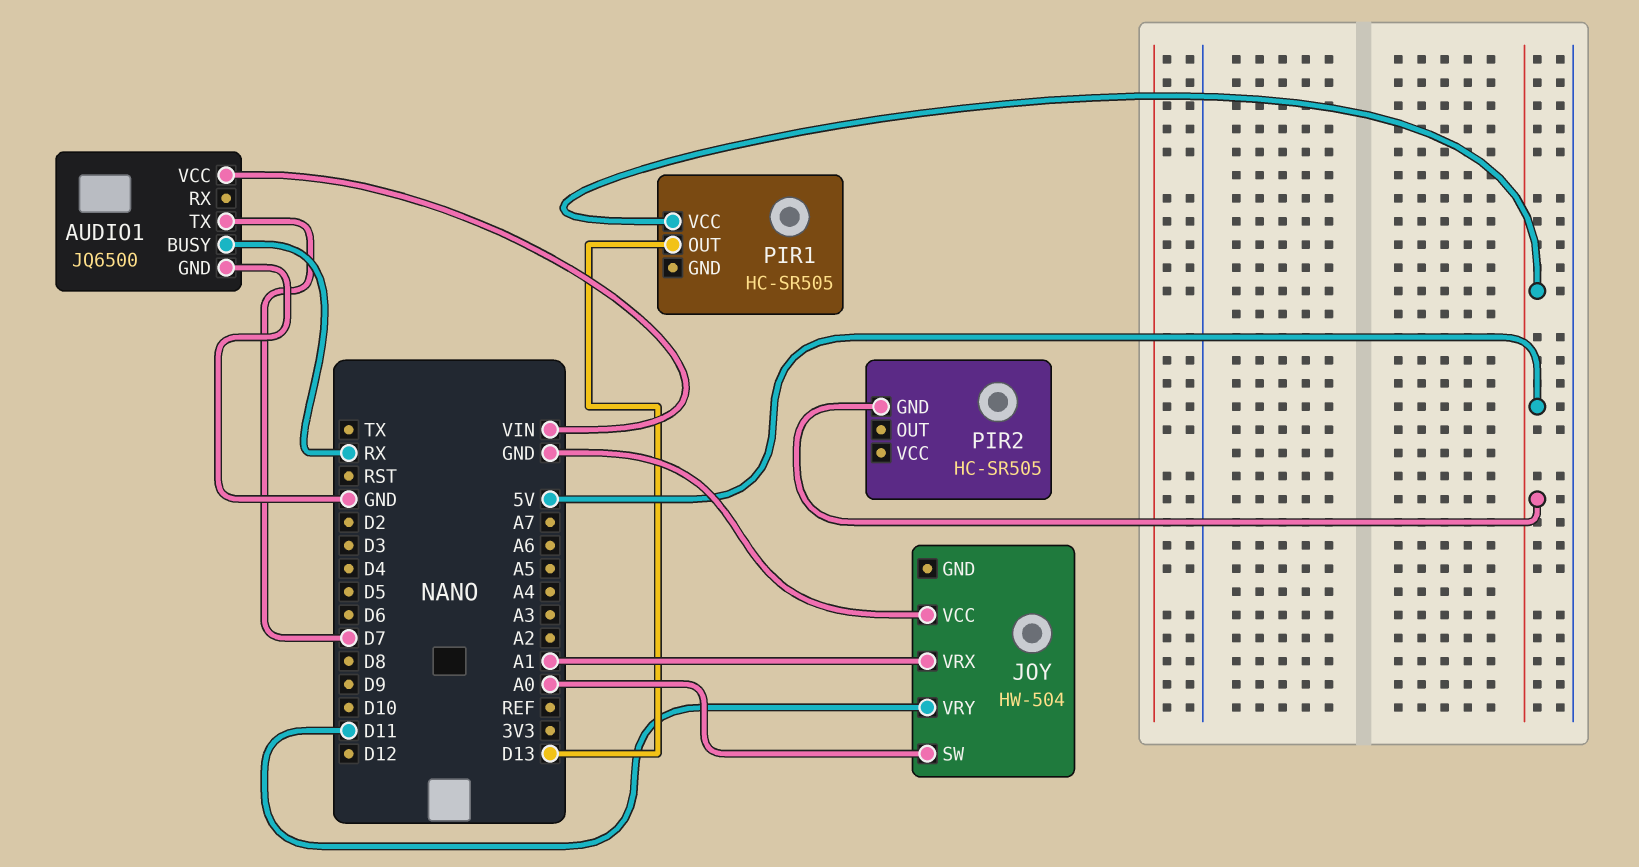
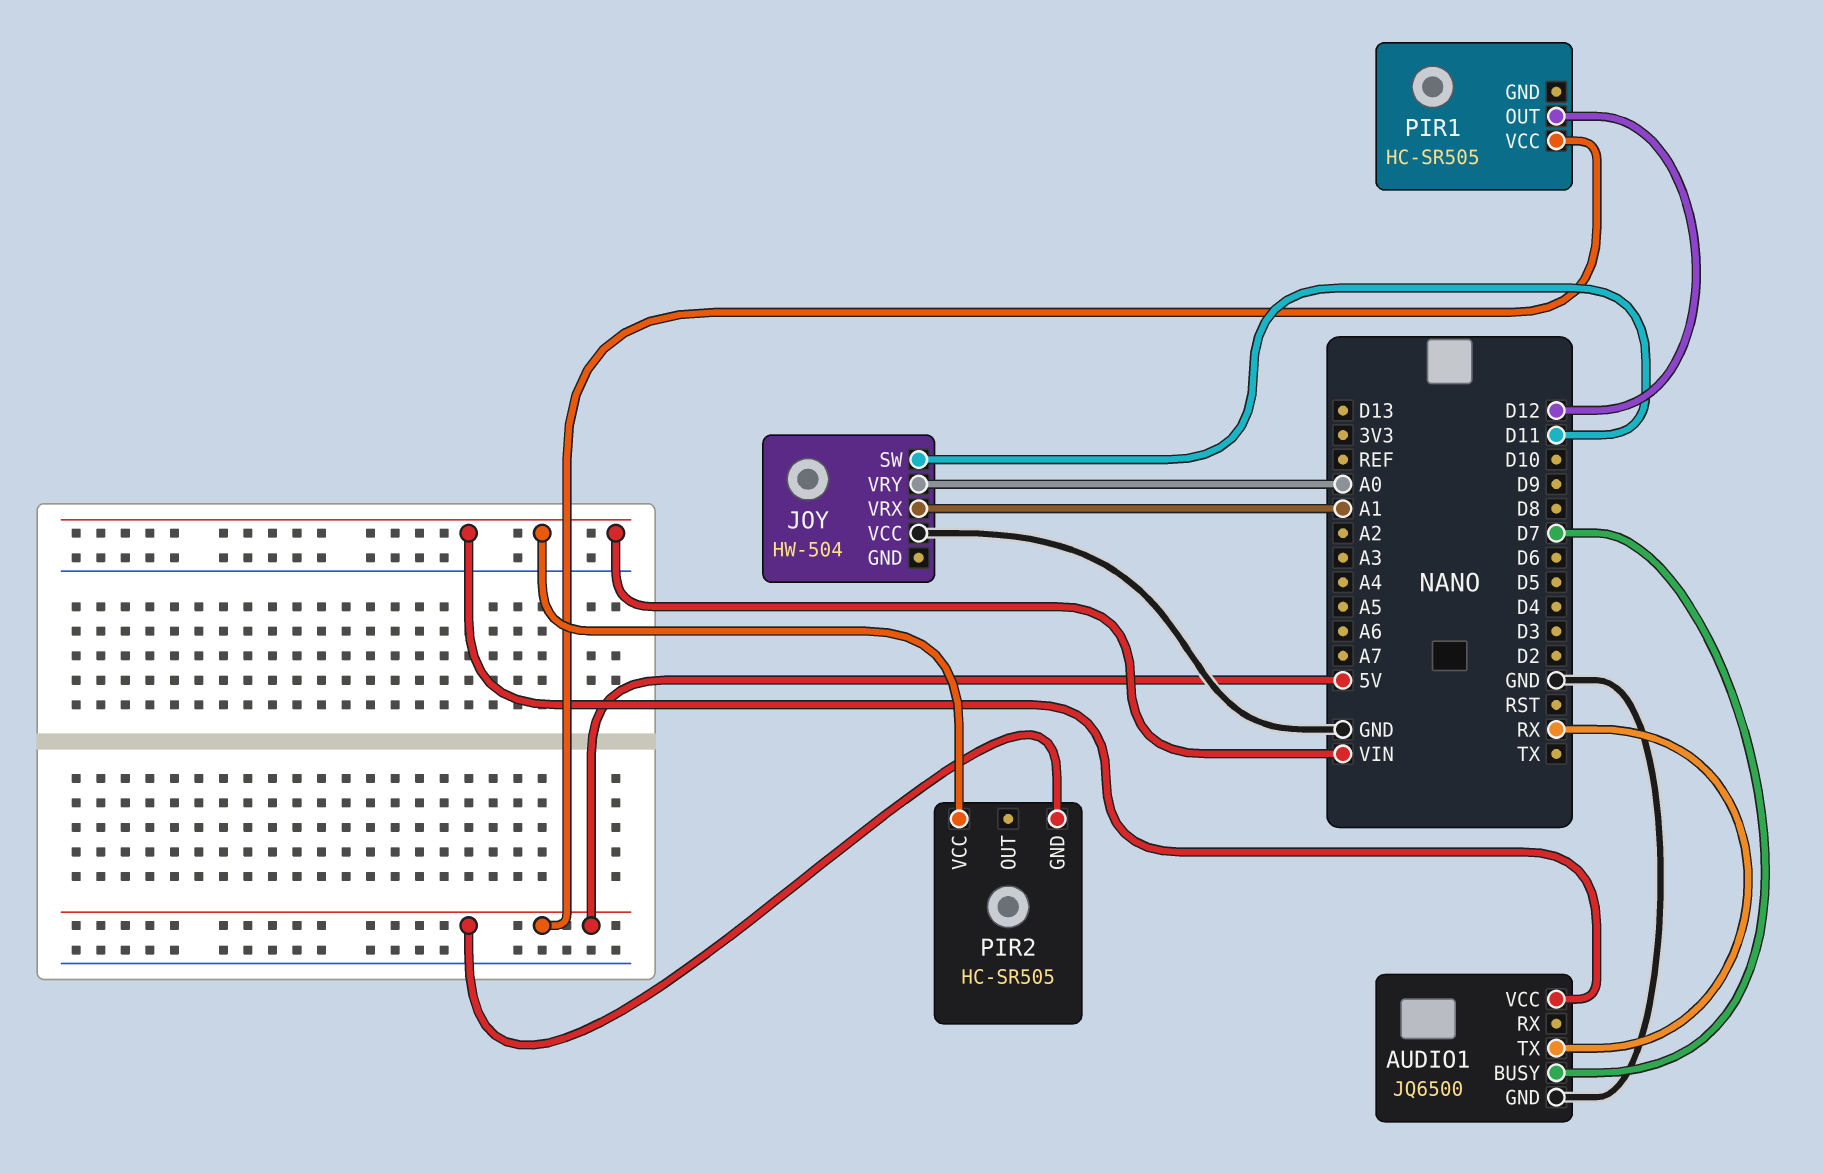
AUDIO1 pin BUSY: RX -> D7
AUDIO1 pin TX: D7 -> RX
JOY pin SW: A0 -> D11
JOY pin VRY: D11 -> A0
PIR1 pin OUT: D13 -> D12
PIR2 pin VCC: none -> VIN

